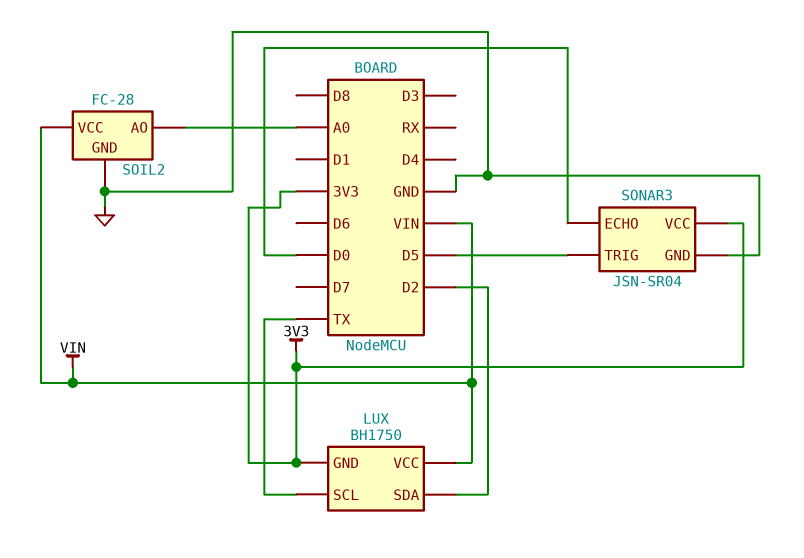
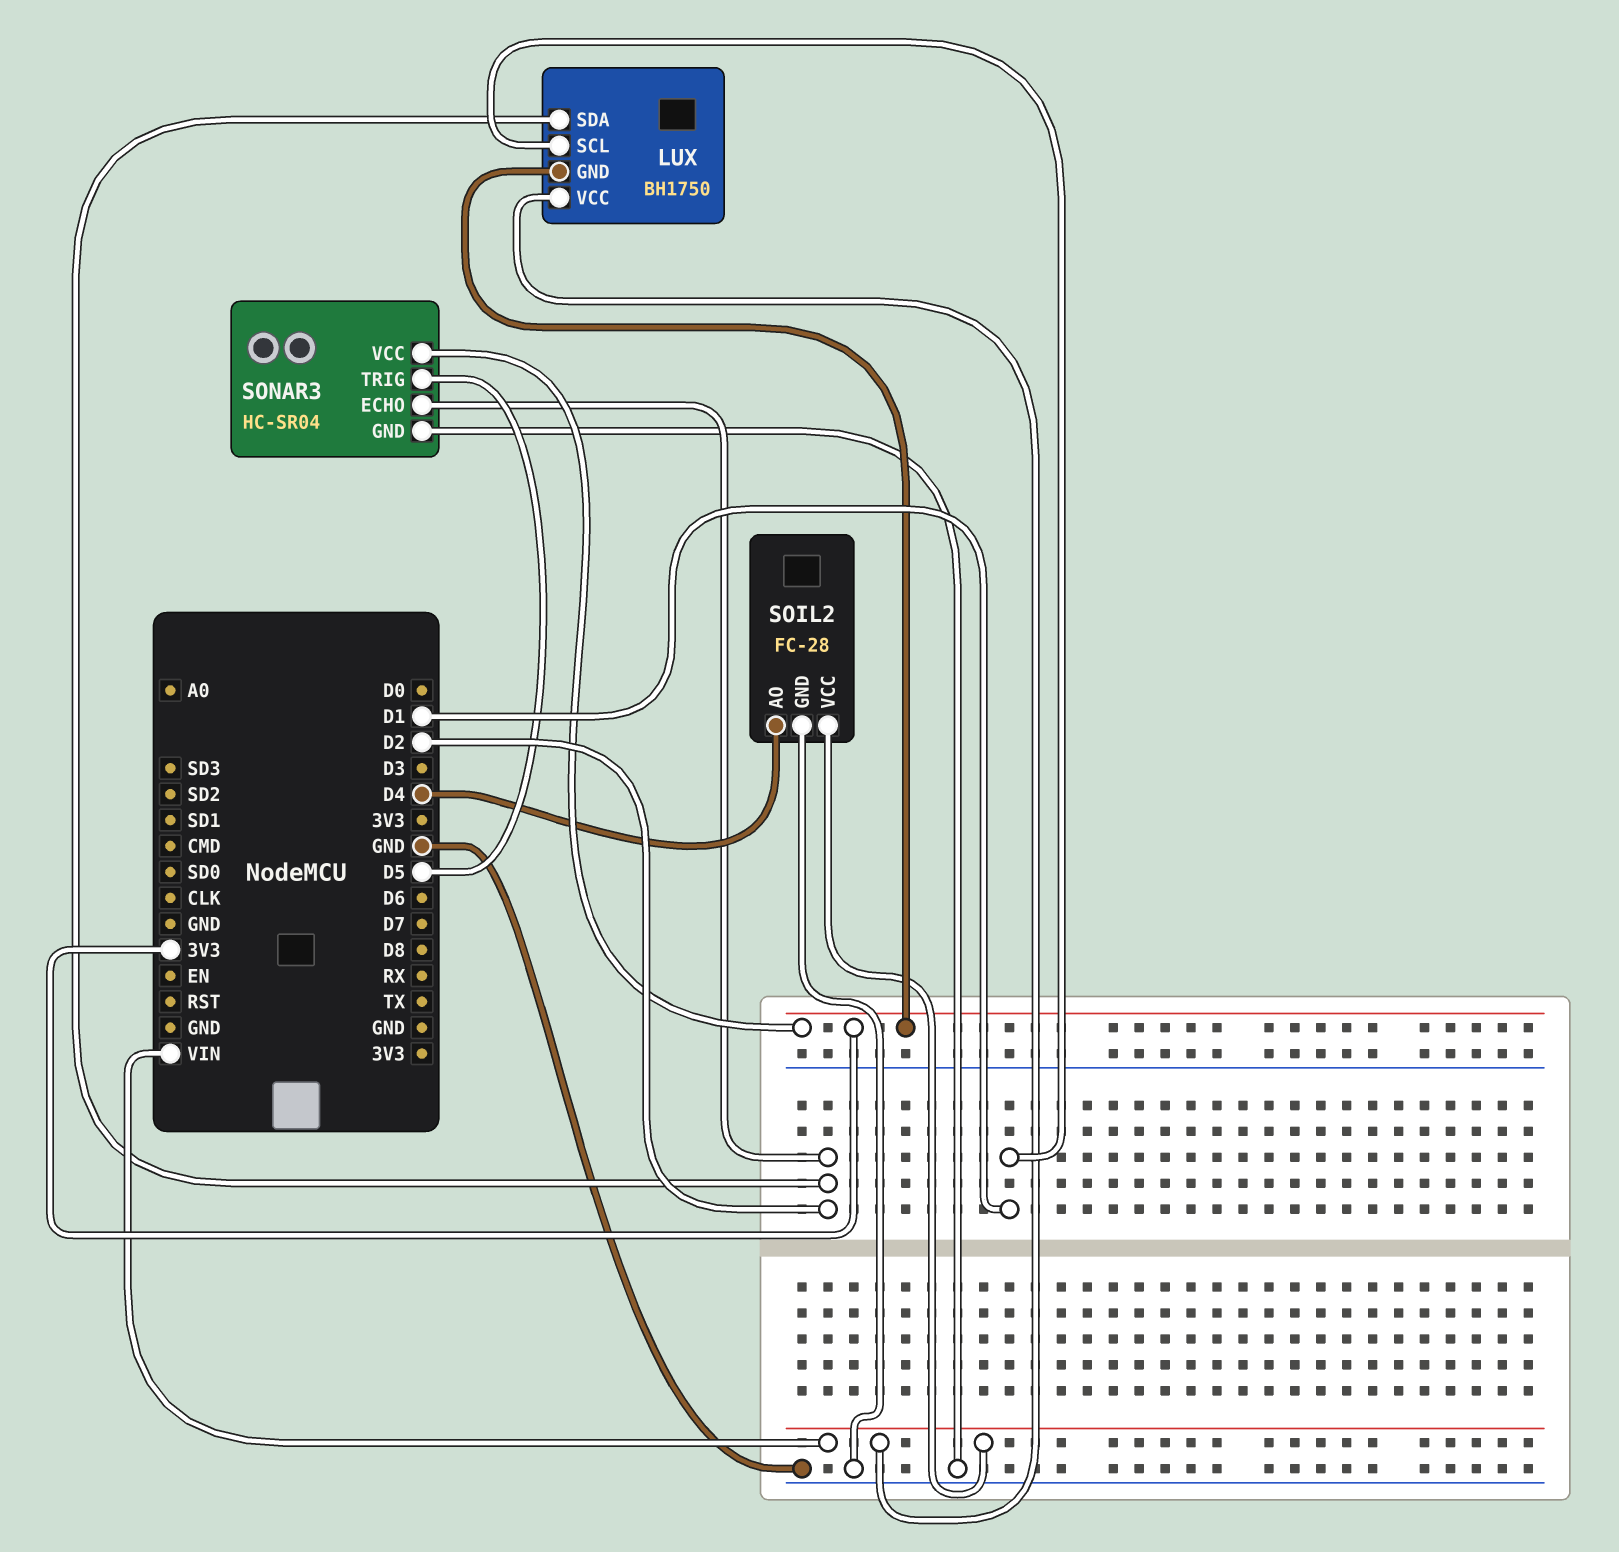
LUX pin SCL: TX -> D1
SOIL2 pin AO: A0 -> D4
SONAR3: JSN-SR04 -> HC-SR04
SONAR3 pin ECHO: D0 -> D2

